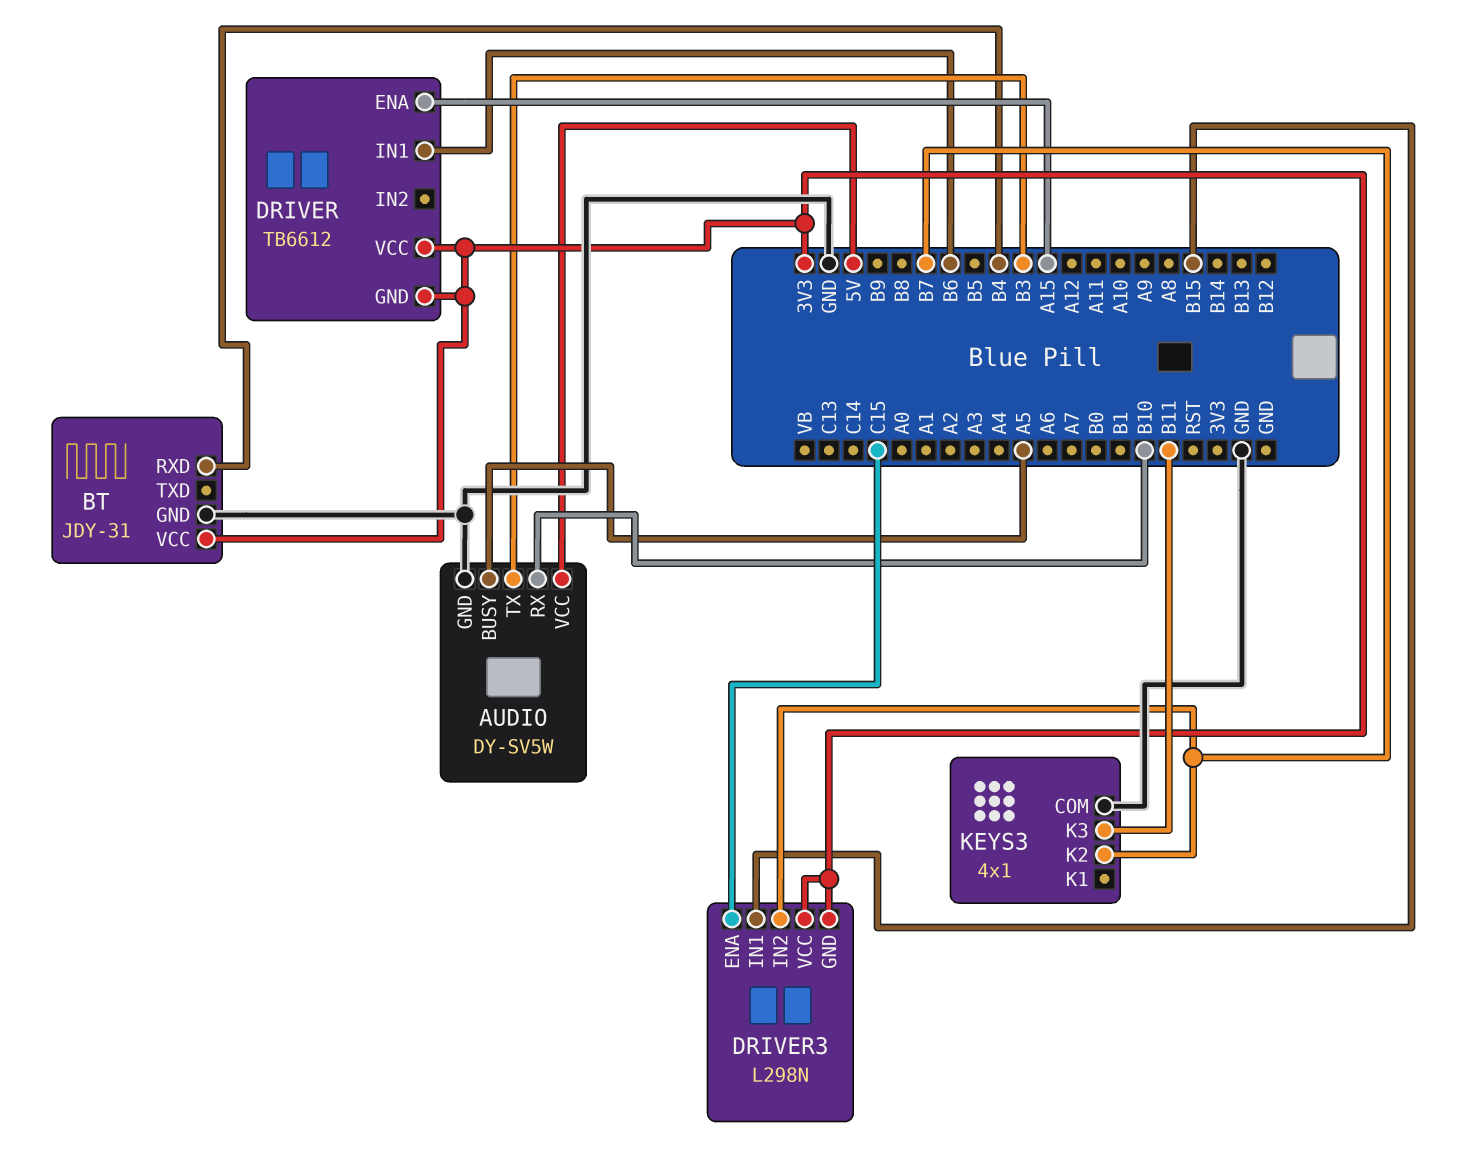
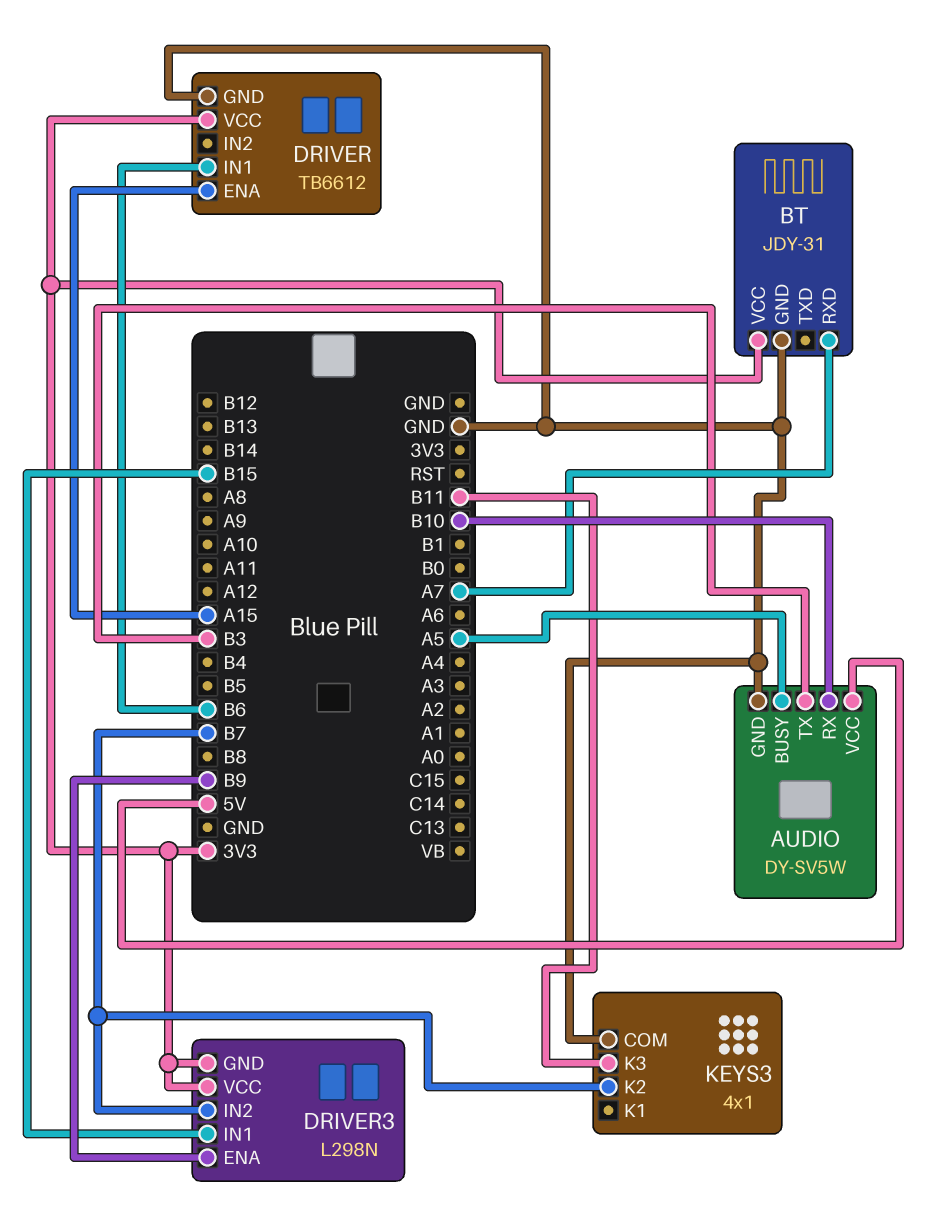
BT pin RXD: B4 -> A7
DRIVER pin GND: 3V3 -> GND
DRIVER3 pin ENA: C15 -> B9

